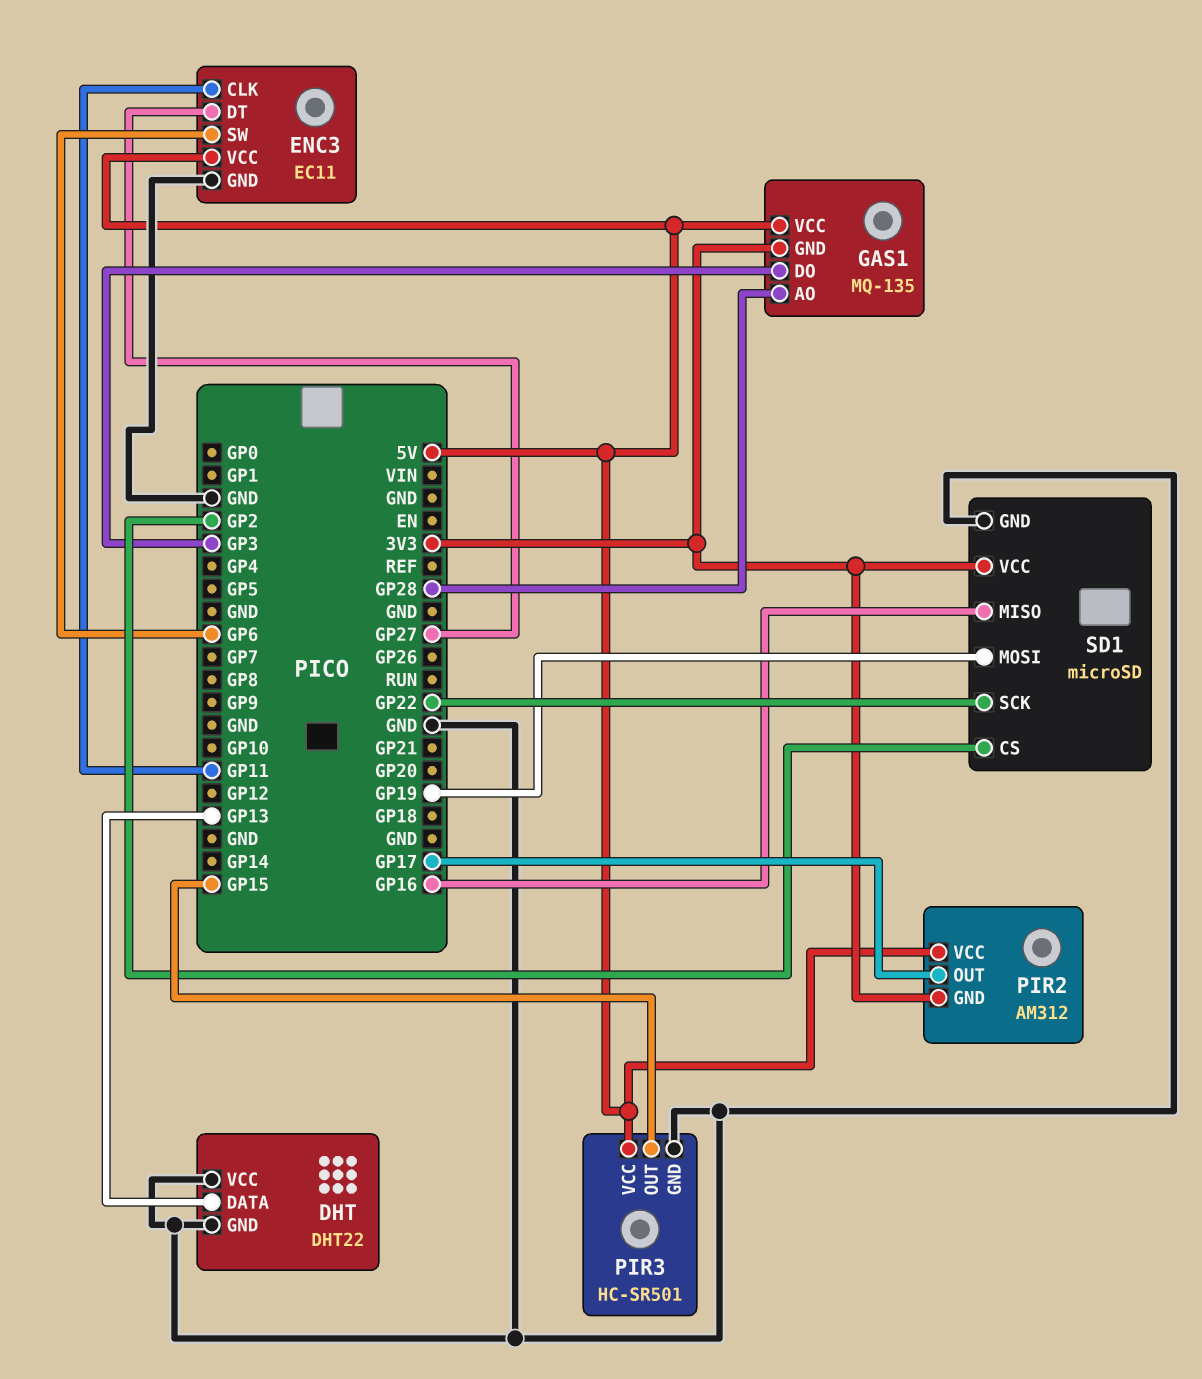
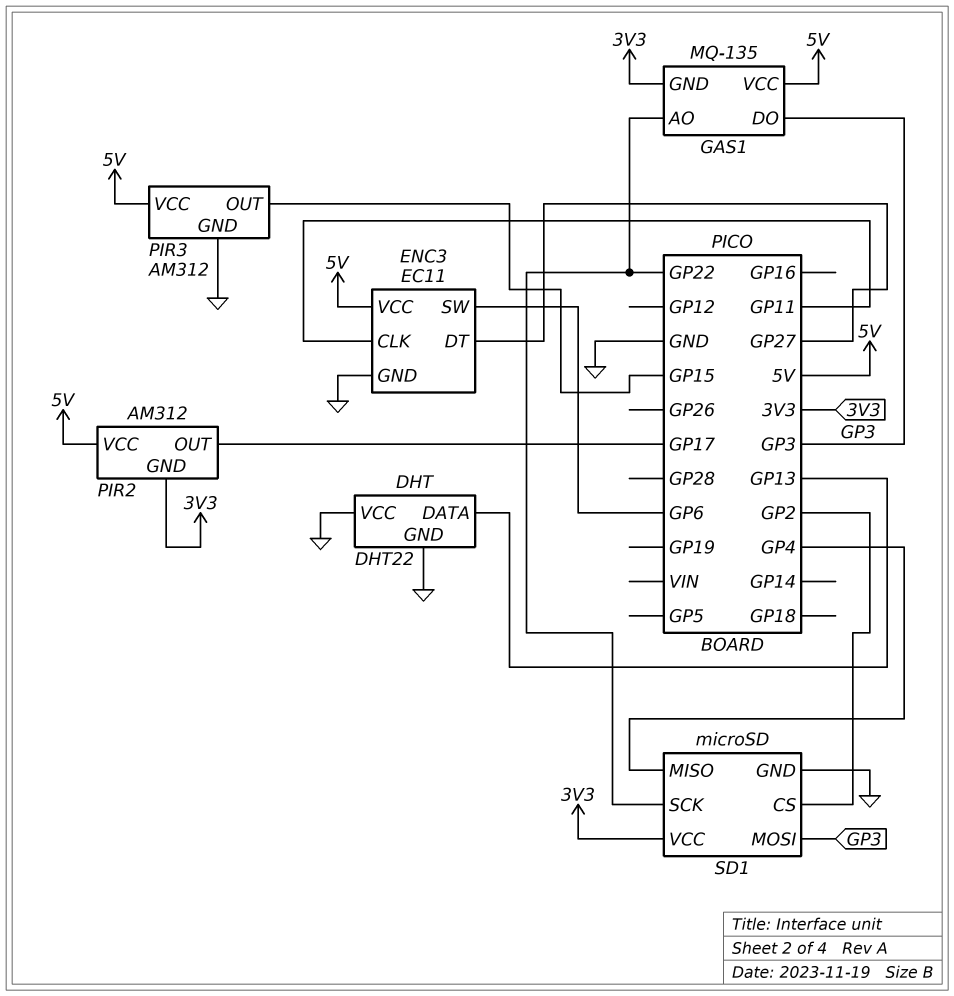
GAS1 pin AO: GP28 -> GP22
PIR3: HC-SR501 -> AM312
SD1 pin MISO: GP16 -> GP4
SD1 pin MOSI: GP19 -> GP3

